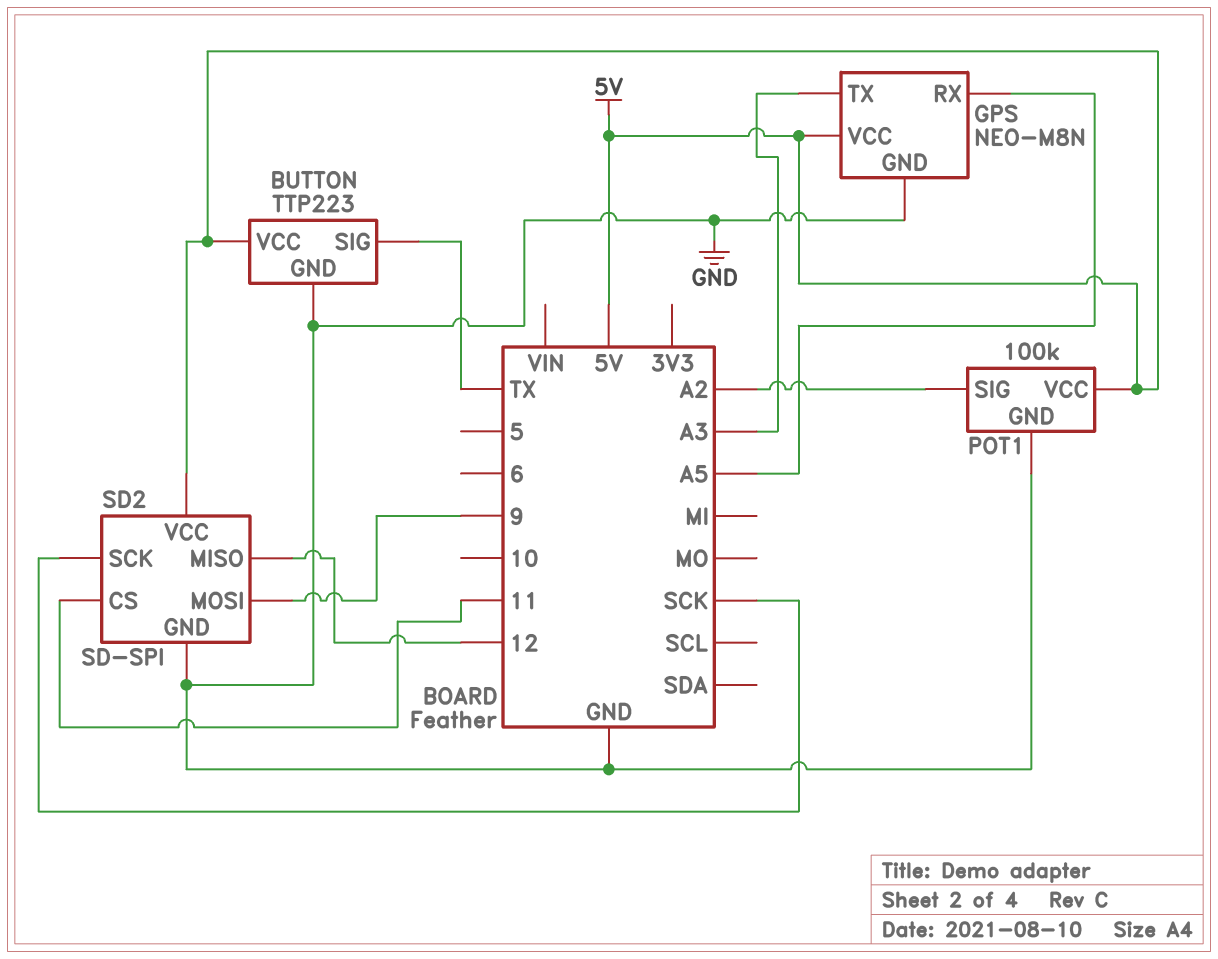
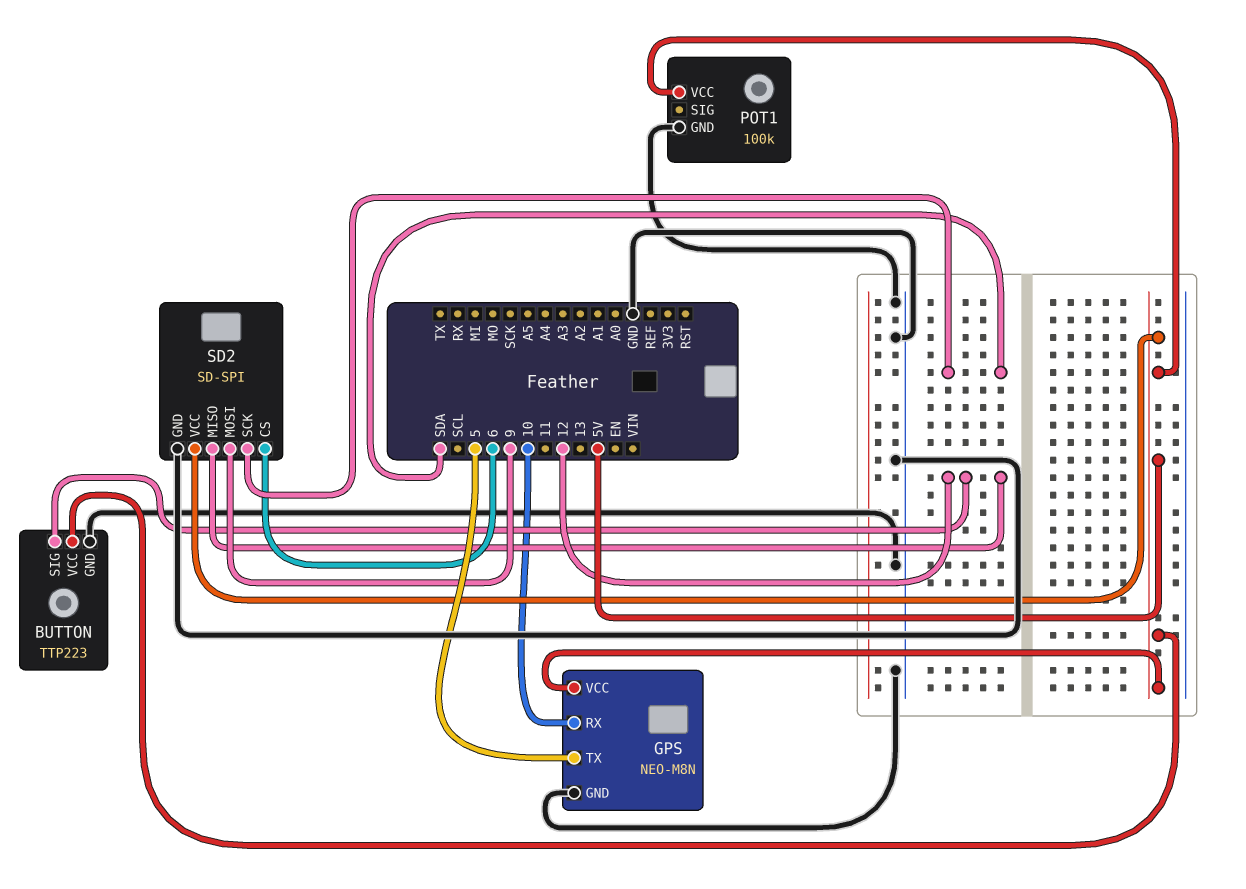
BUTTON pin SIG: TX -> 12
GPS pin RX: A5 -> 10
GPS pin TX: A3 -> 5
POT1 pin SIG: A2 -> none
SD2 pin CS: 11 -> 6
SD2 pin SCK: SCK -> SDA

